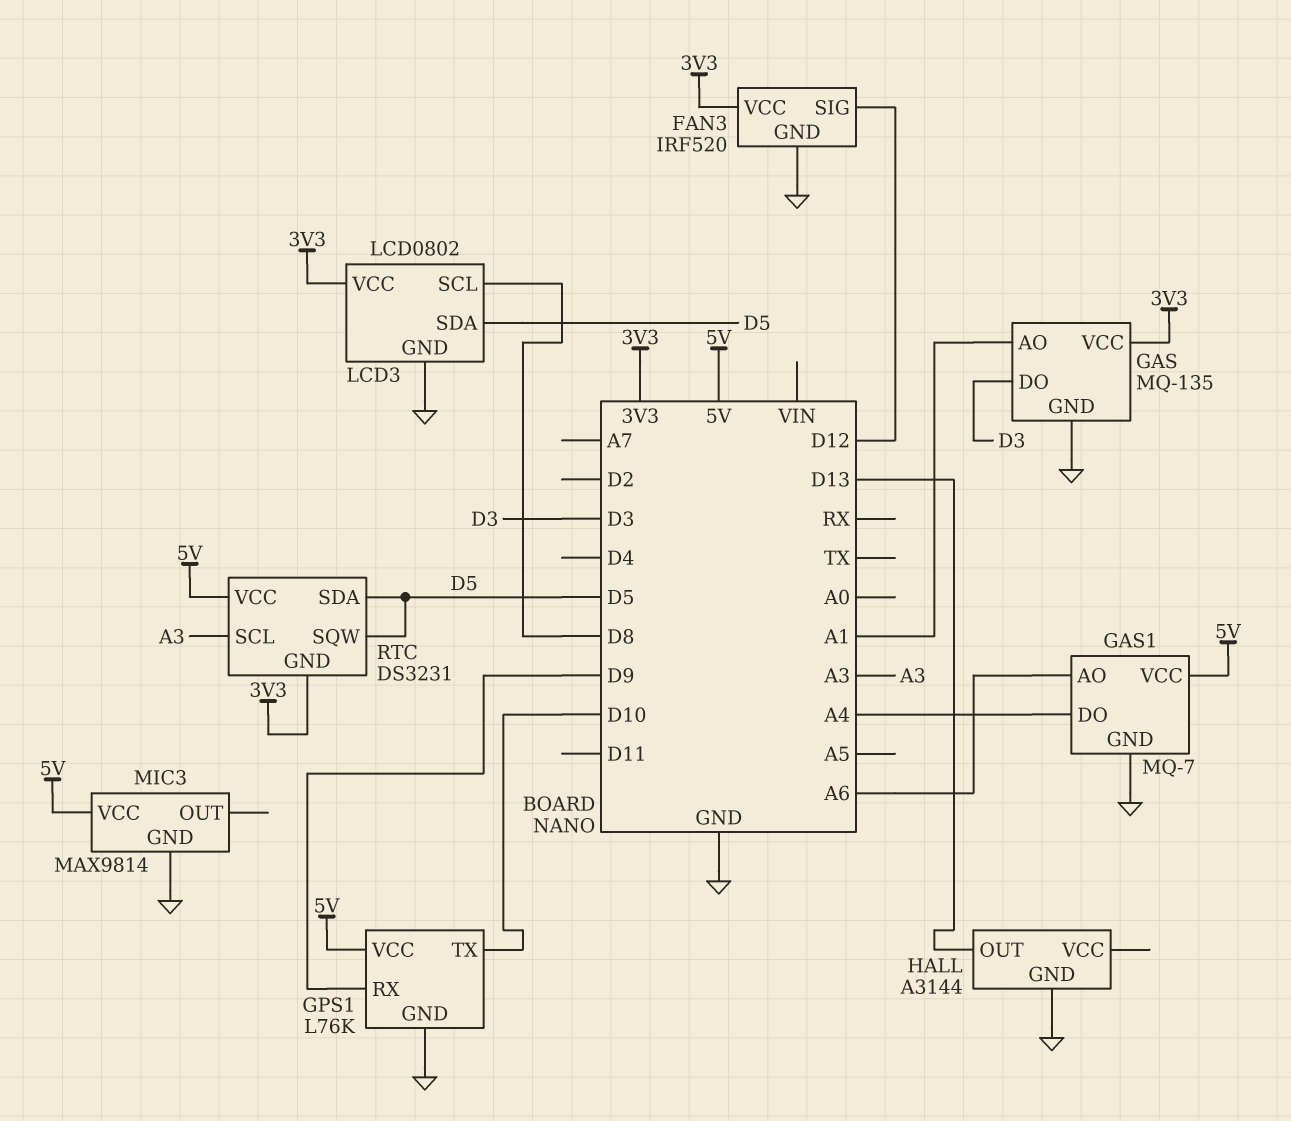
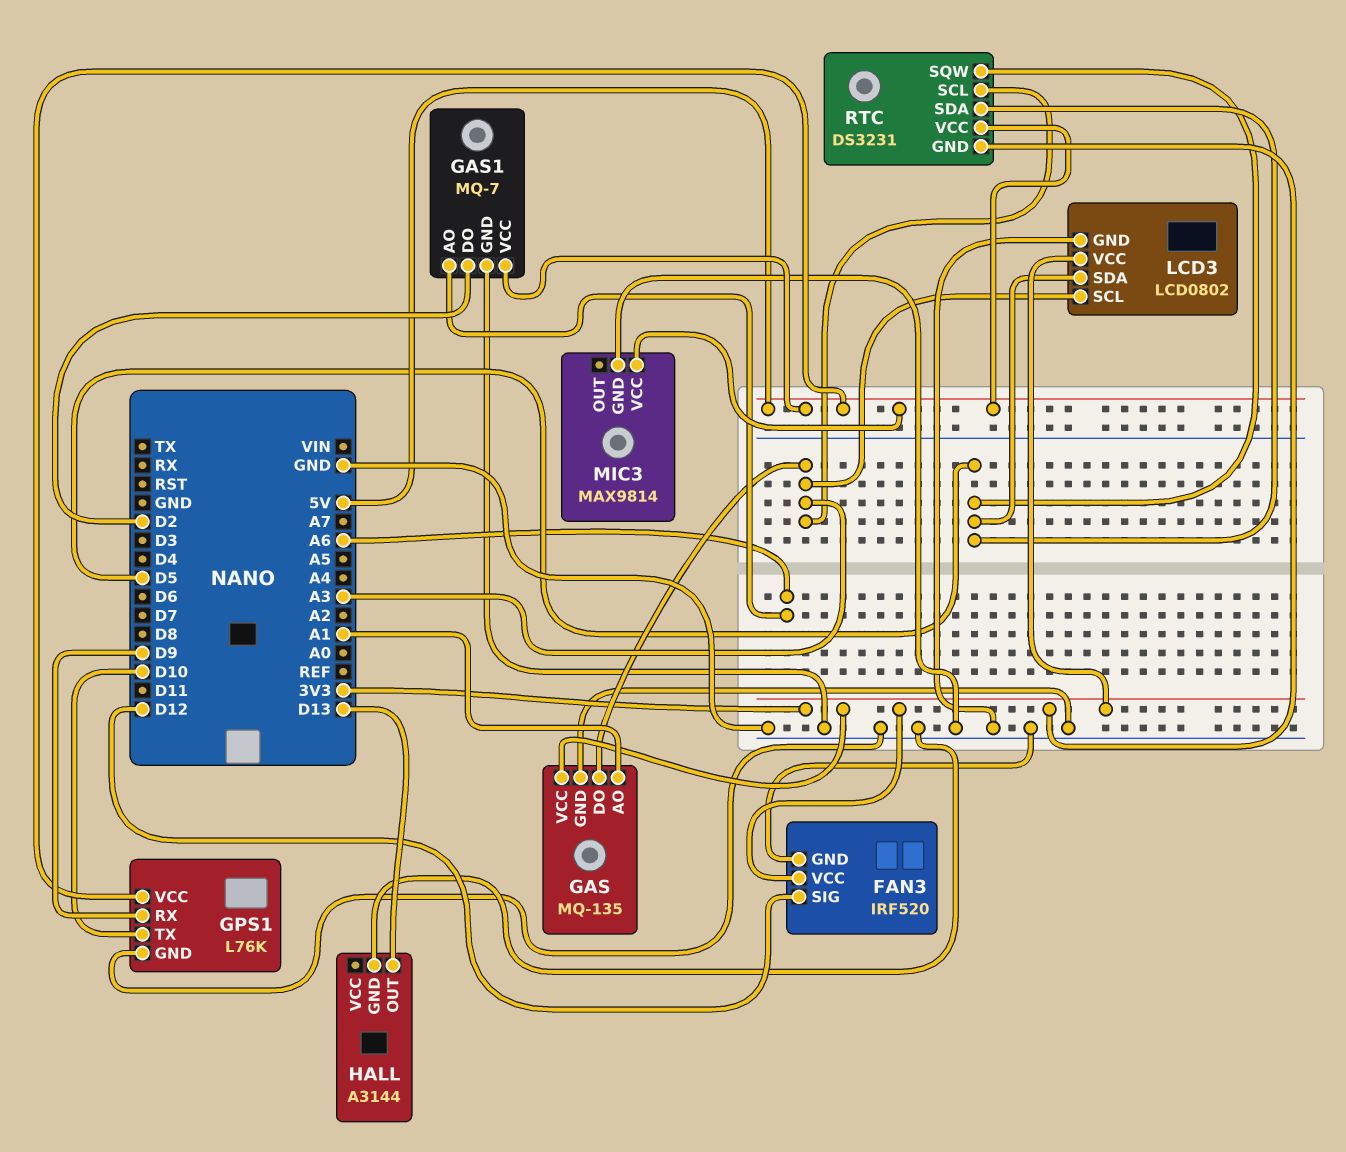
GAS pin DO: D3 -> A3
GAS1 pin DO: A4 -> D2
LCD3 pin SCL: D8 -> A3

